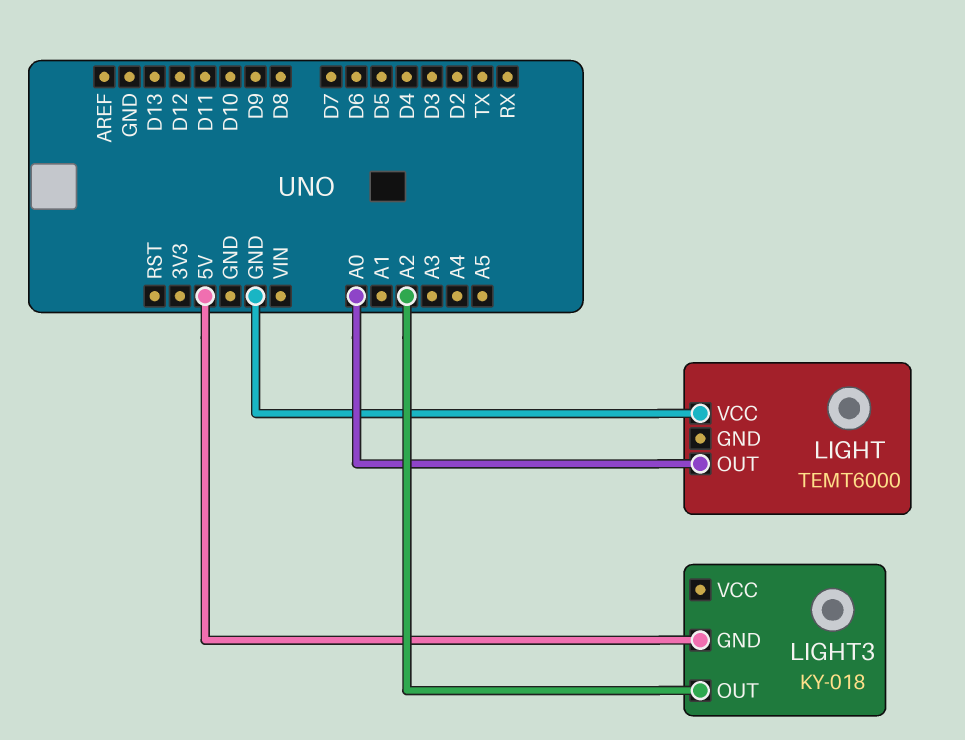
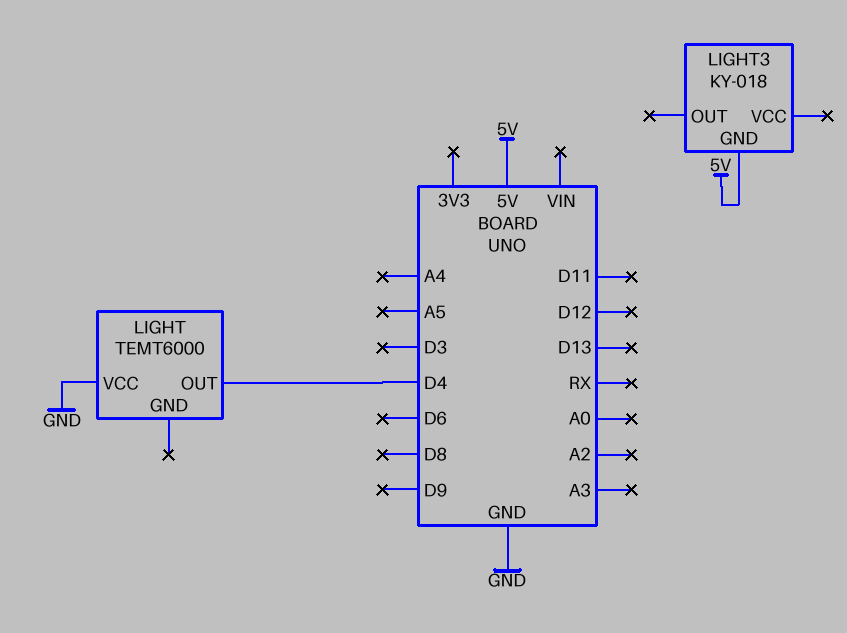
LIGHT pin OUT: A0 -> D4
LIGHT3 pin OUT: A2 -> none

